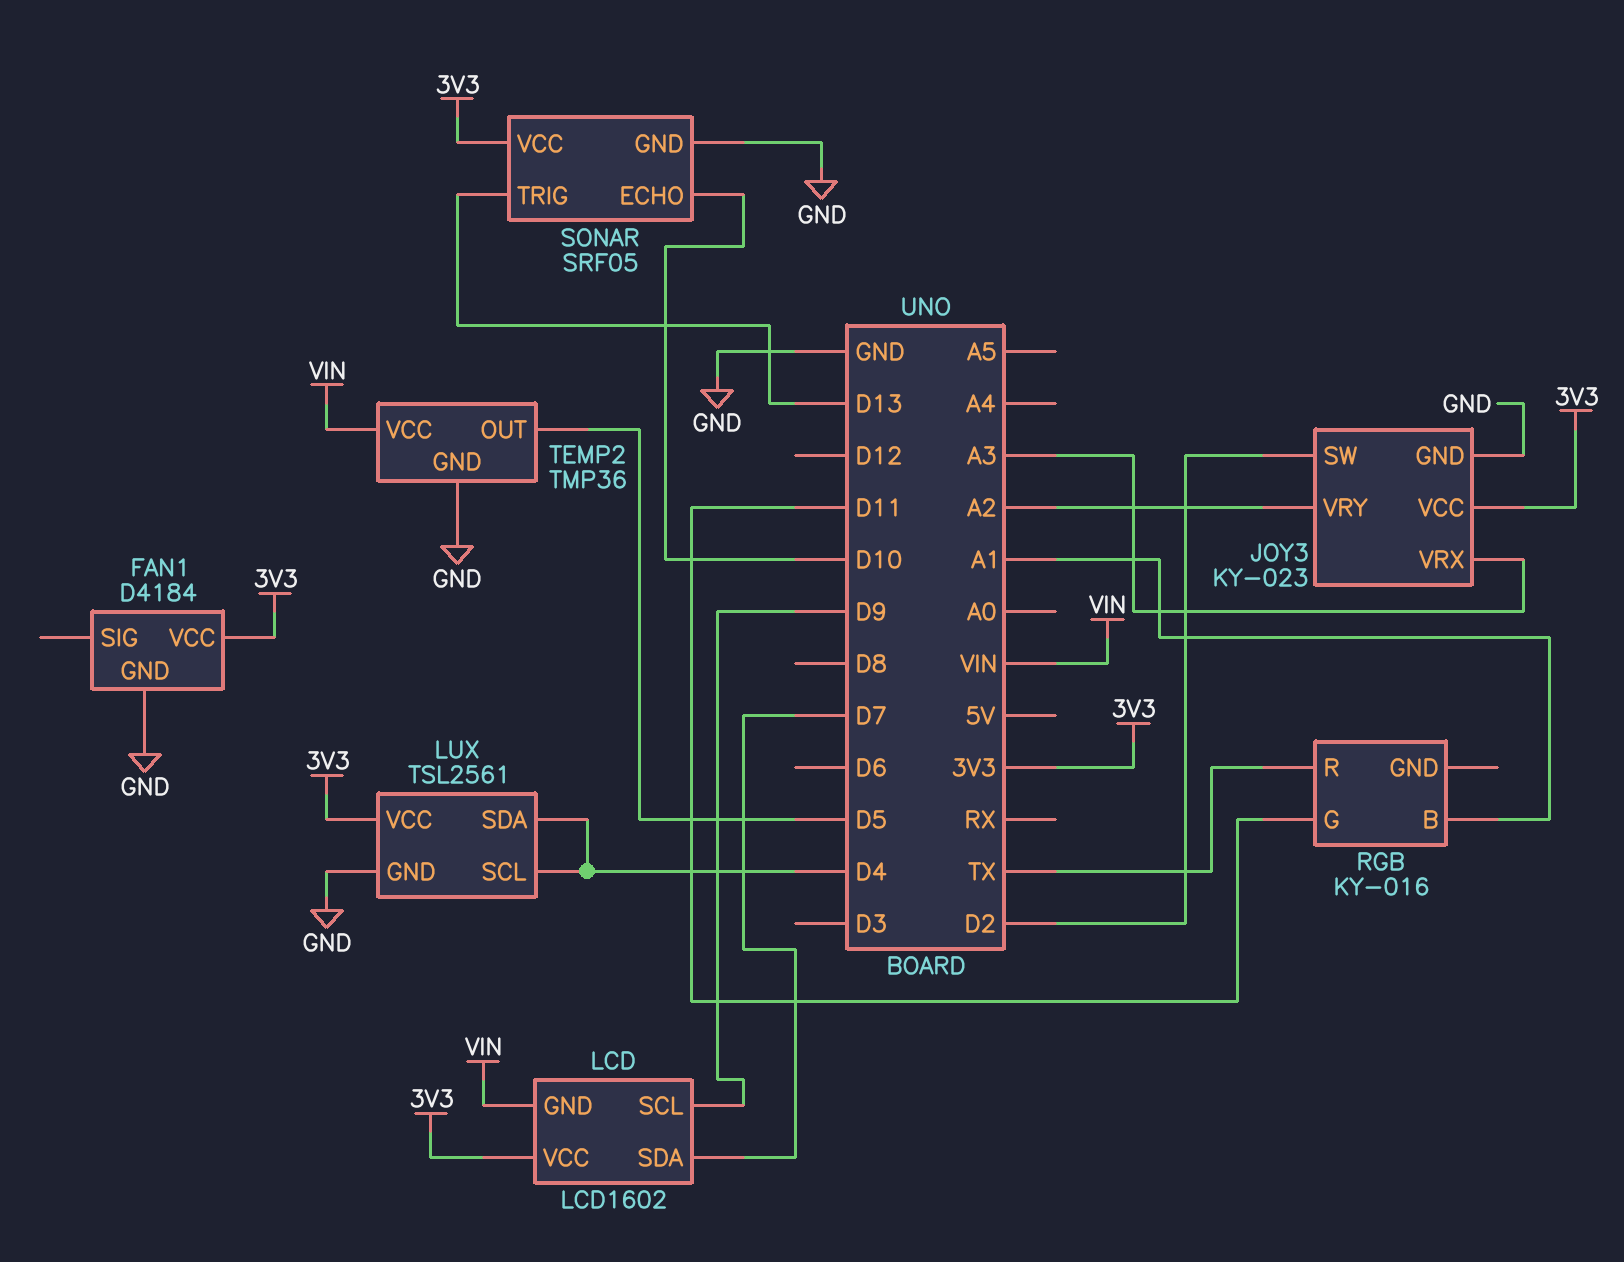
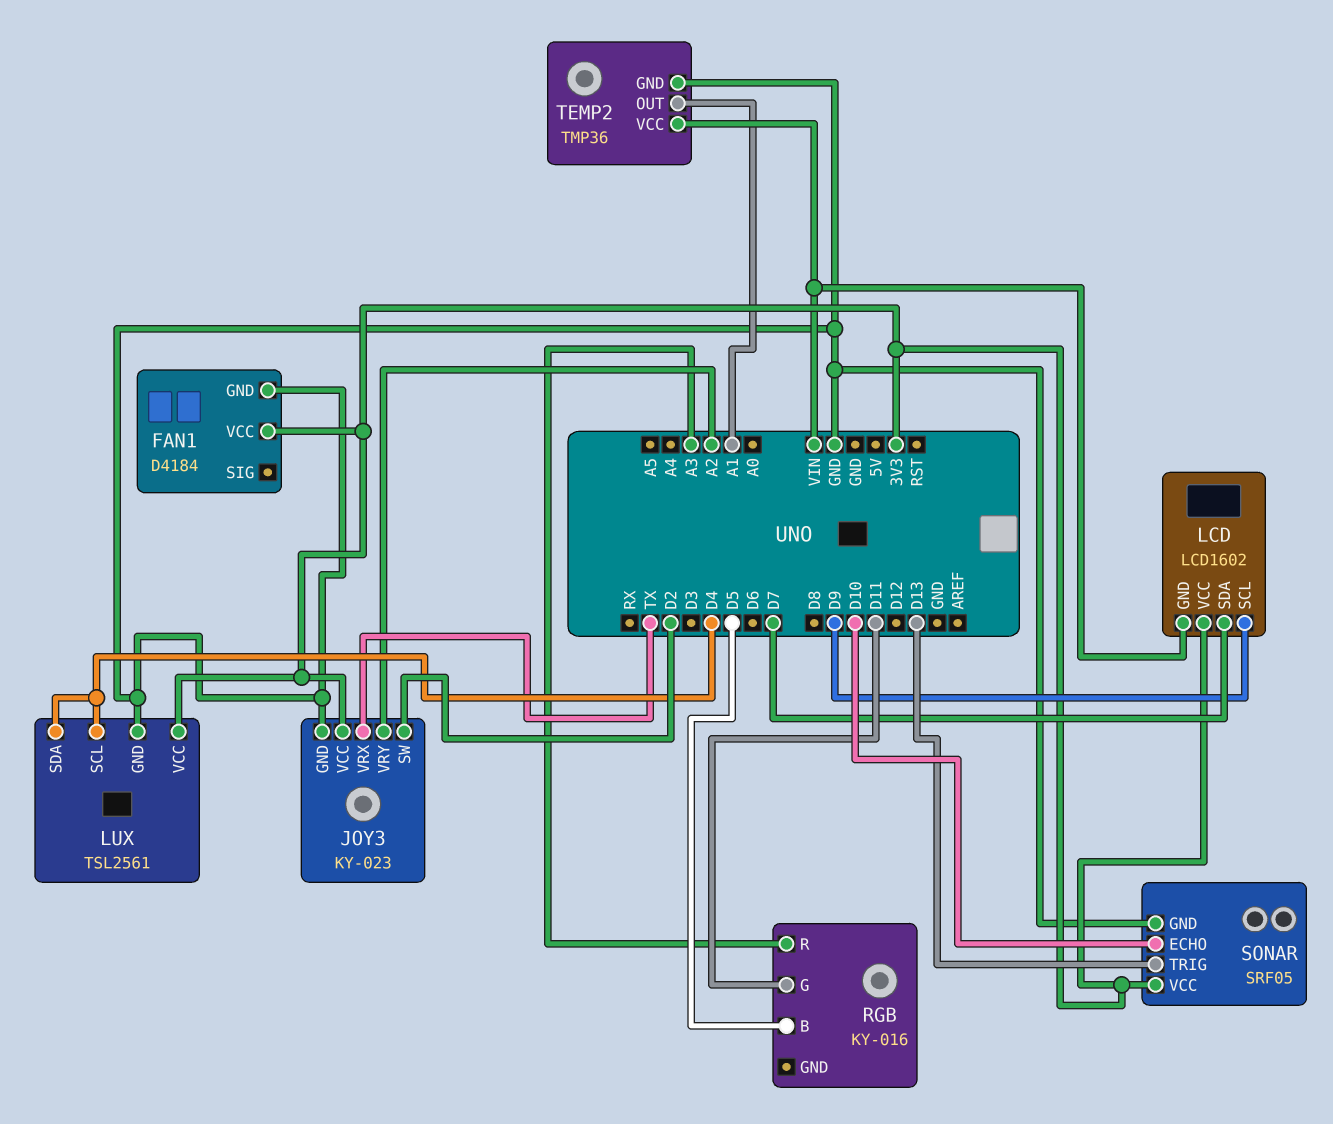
JOY3 pin VRX: A3 -> TX
RGB pin B: A1 -> D5
RGB pin R: TX -> A3
TEMP2 pin OUT: D5 -> A1

